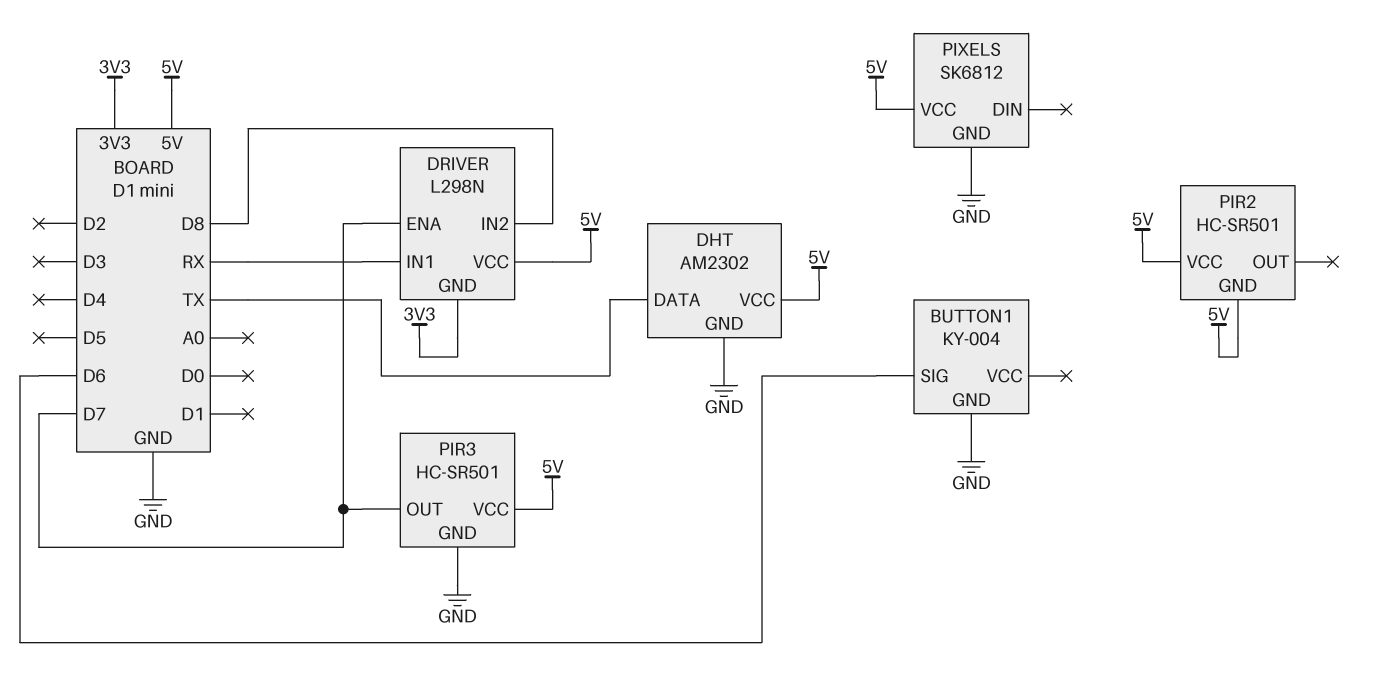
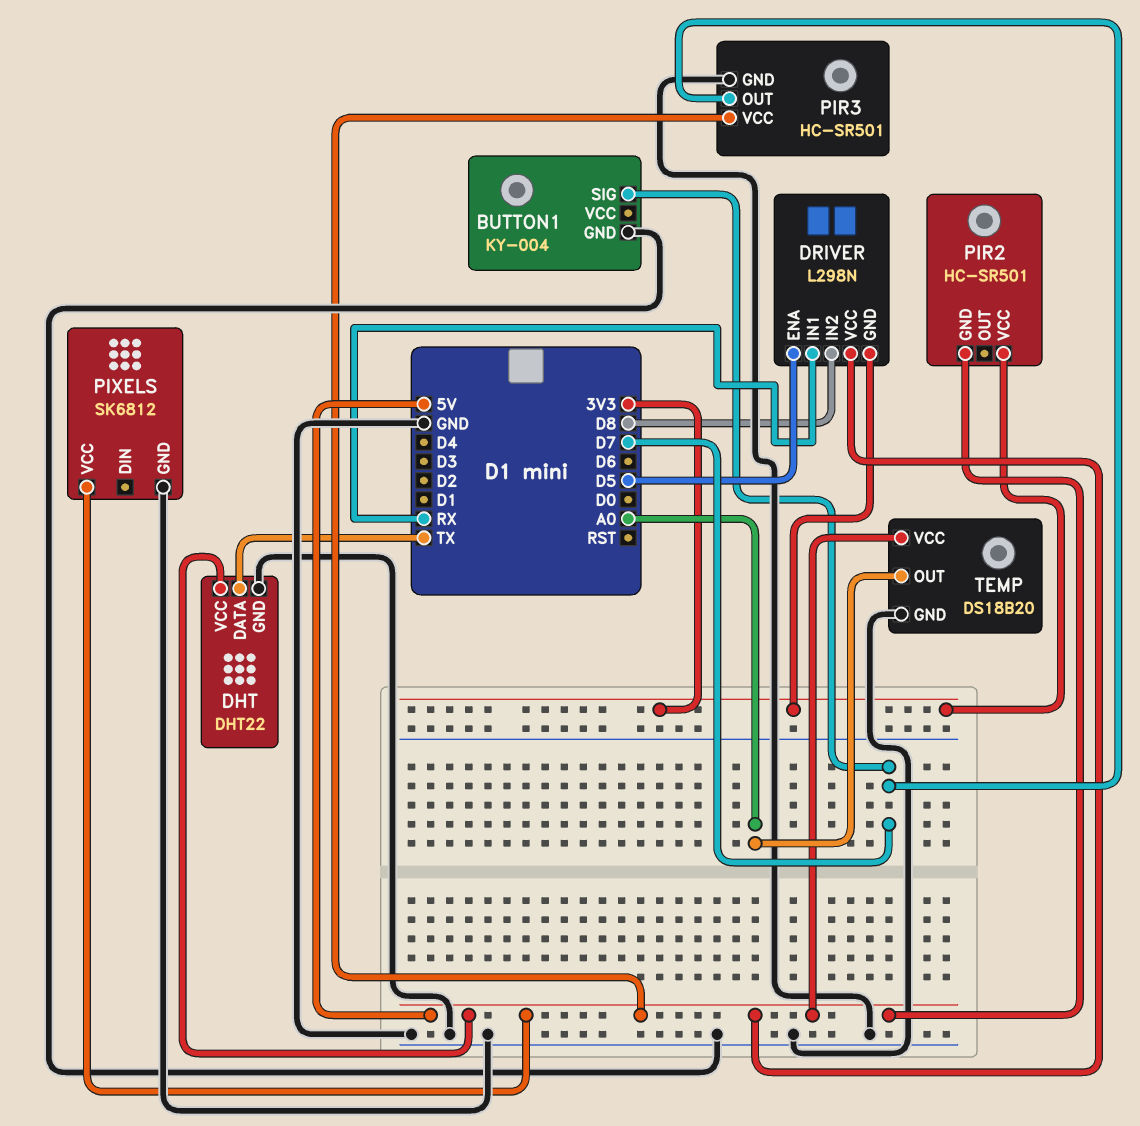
BUTTON1 pin SIG: D6 -> D7
DHT: AM2302 -> DHT22
DRIVER pin ENA: D7 -> D5
PIR2 pin VCC: 5V -> 3V3
TEMP: none -> DS18B20
TEMP pin GND: none -> GND
TEMP pin OUT: none -> A0
TEMP pin VCC: none -> 5V

